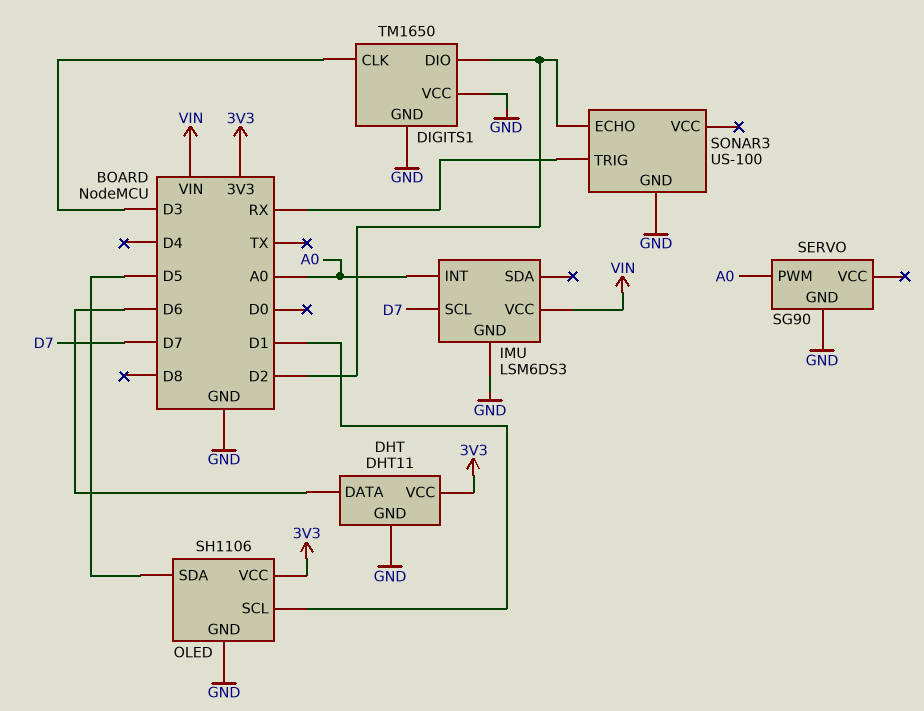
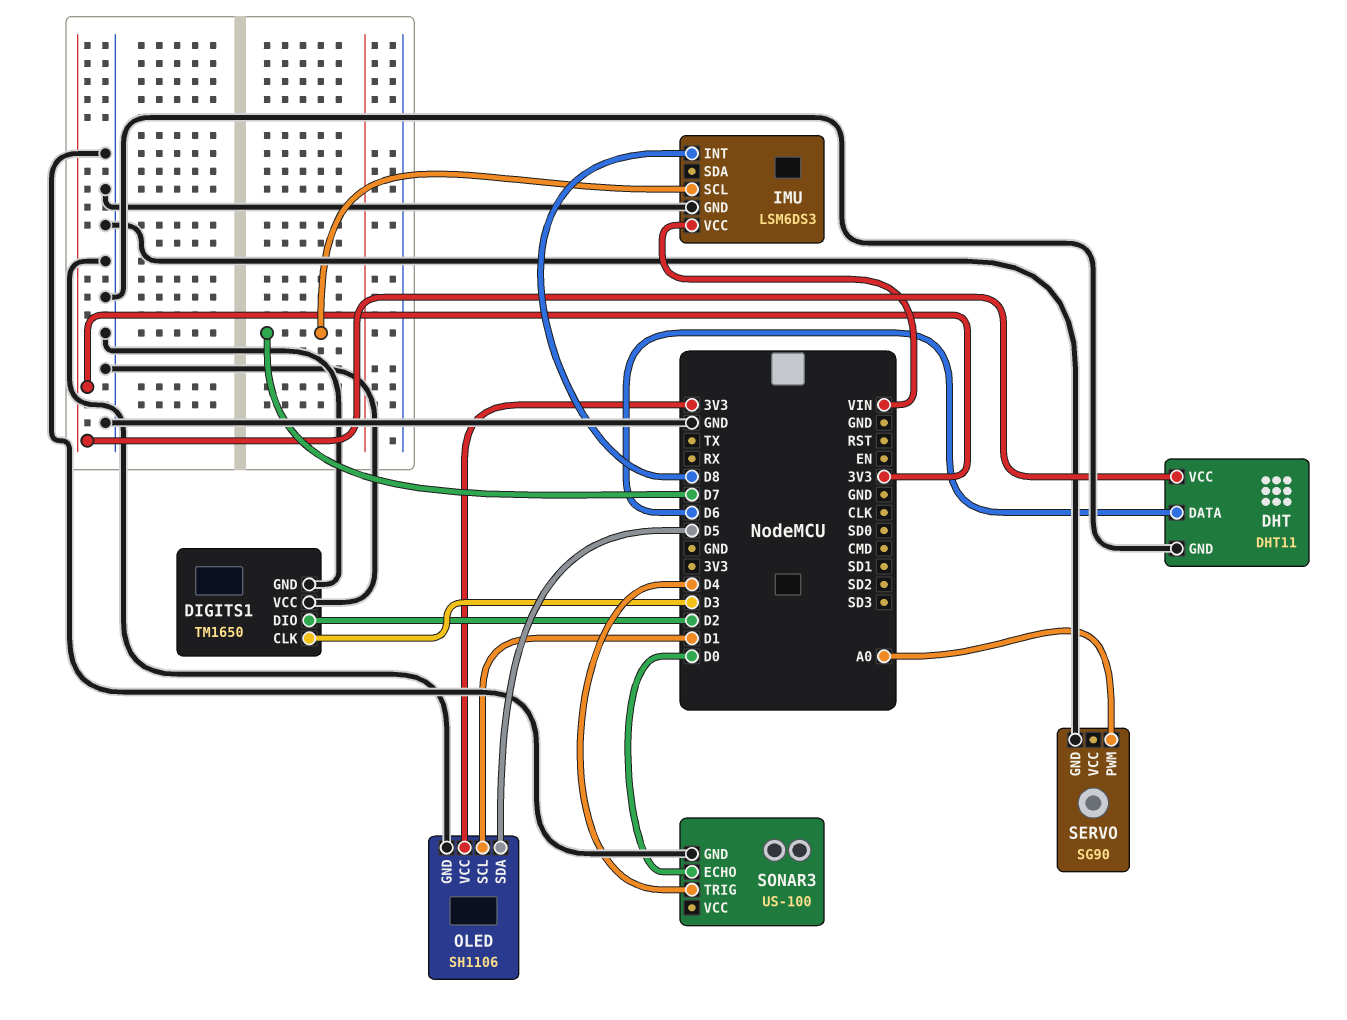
IMU pin INT: A0 -> D8
SONAR3 pin ECHO: D2 -> D0
SONAR3 pin TRIG: RX -> D4

